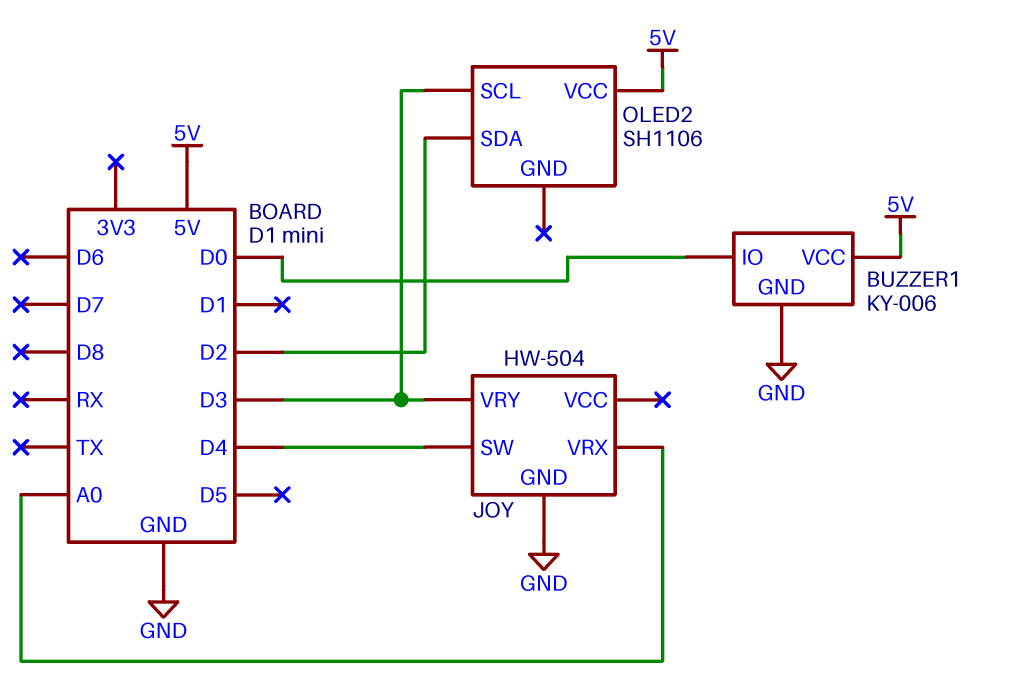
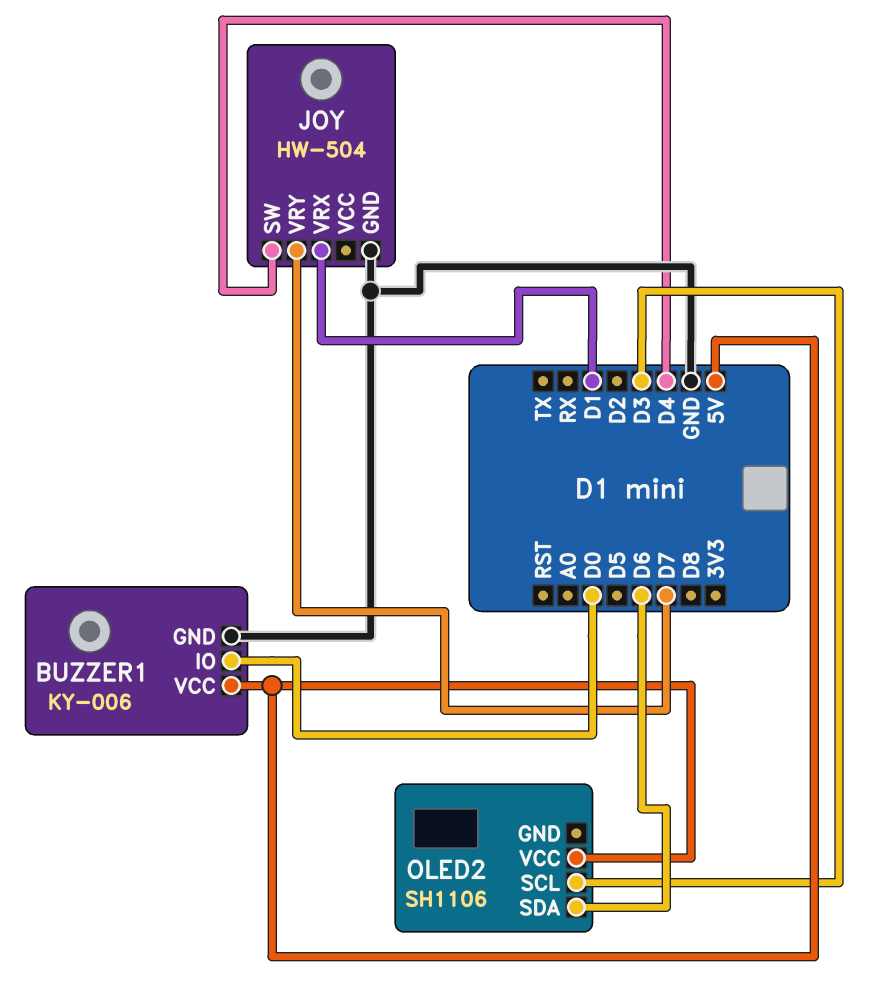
JOY pin VRX: A0 -> D1
JOY pin VRY: D3 -> D7
OLED2 pin SDA: D2 -> D6

